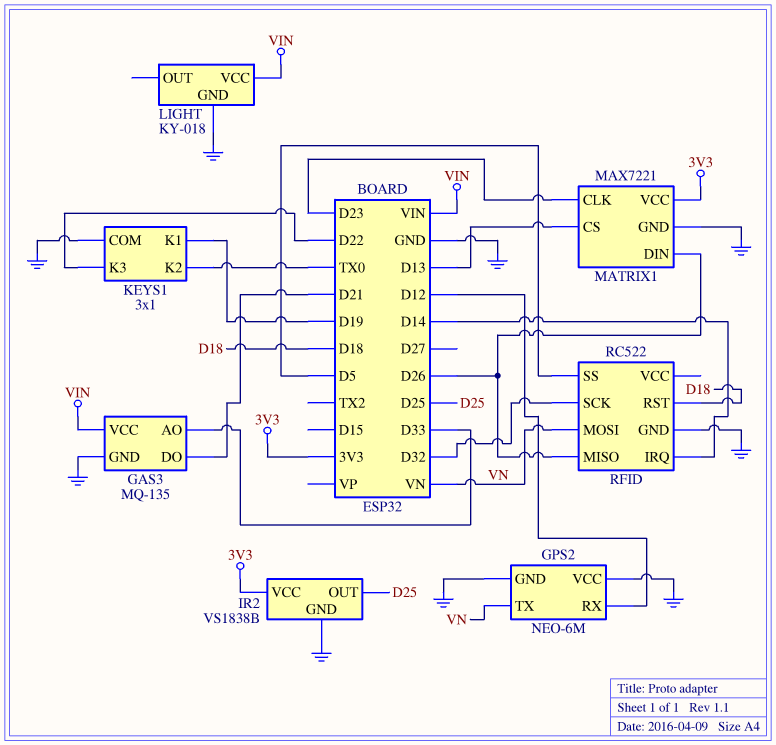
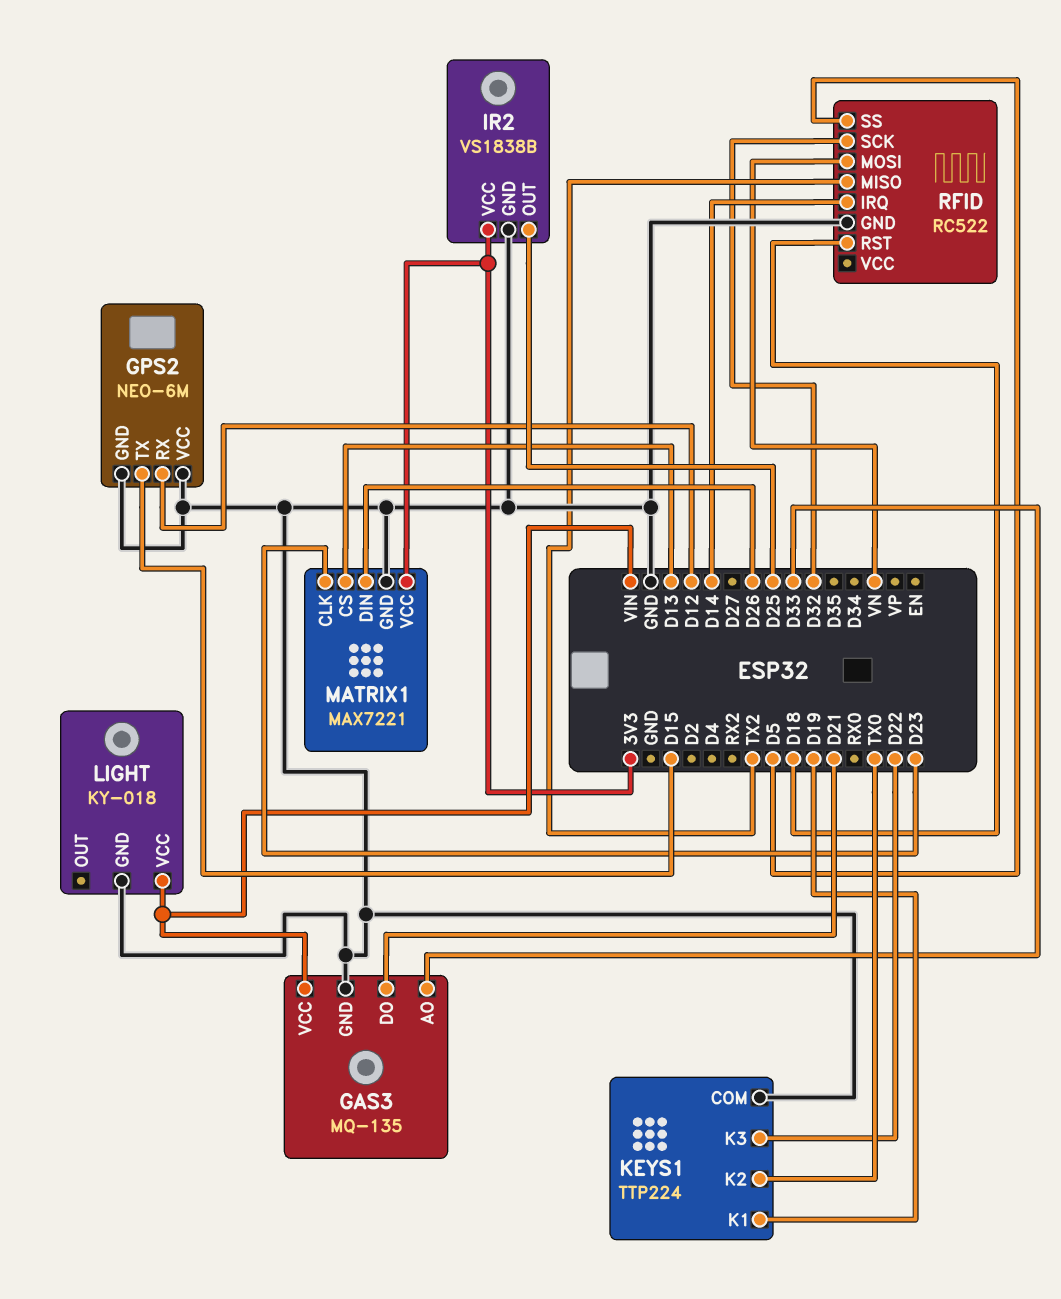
GPS2 pin TX: VN -> D15
KEYS1: 3x1 -> TTP224
RFID pin MISO: D26 -> TX2

